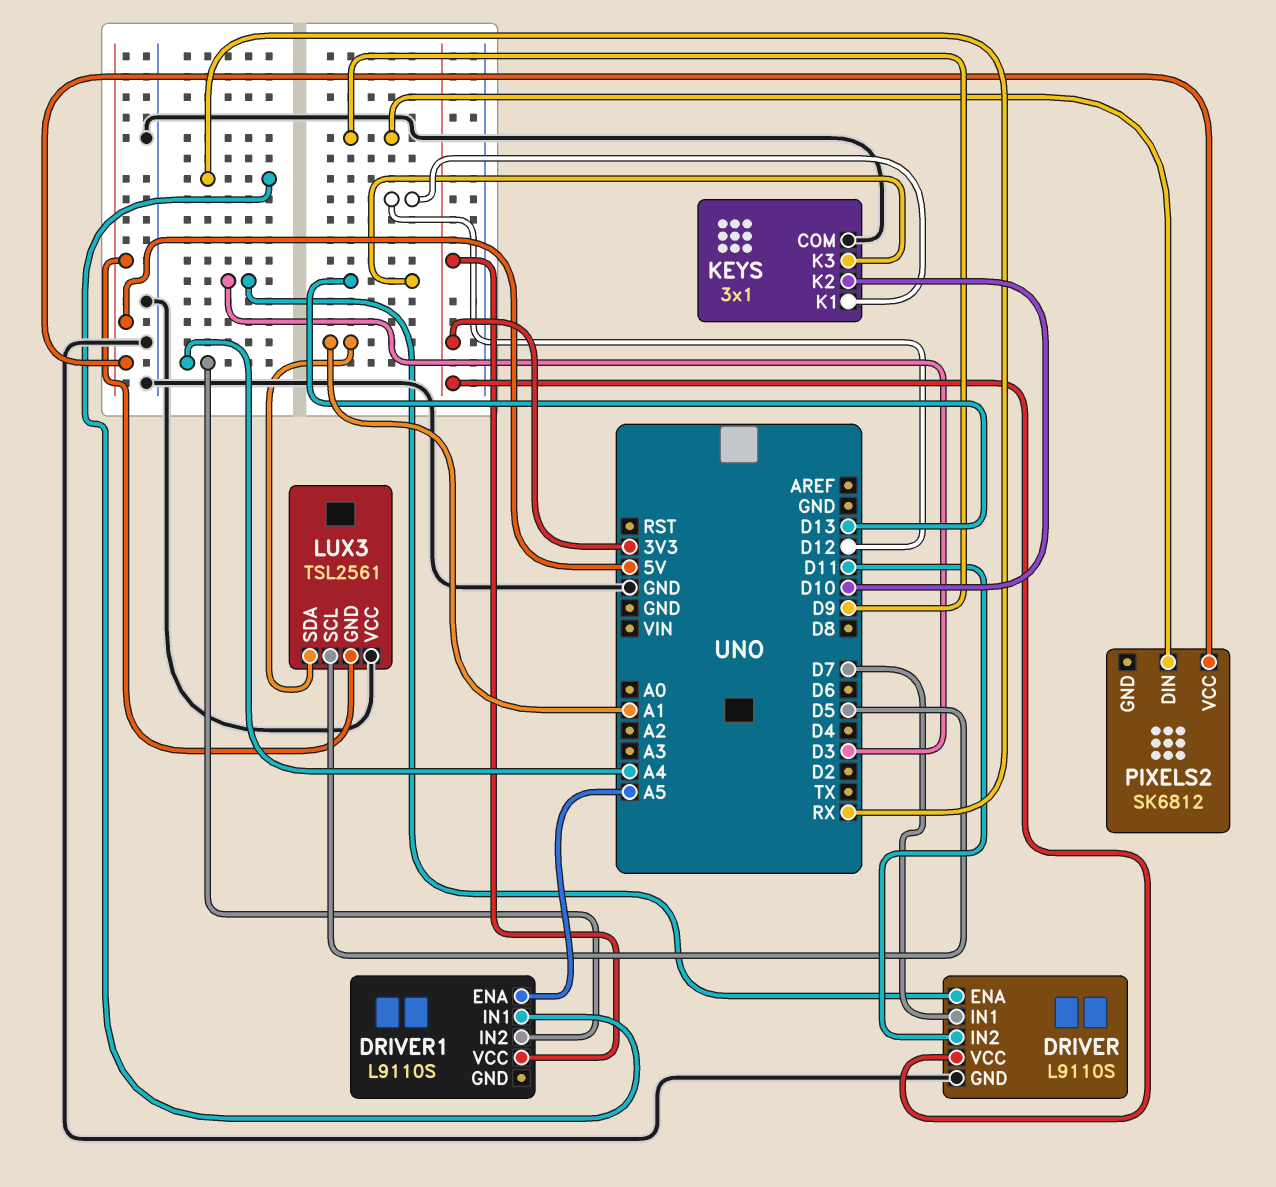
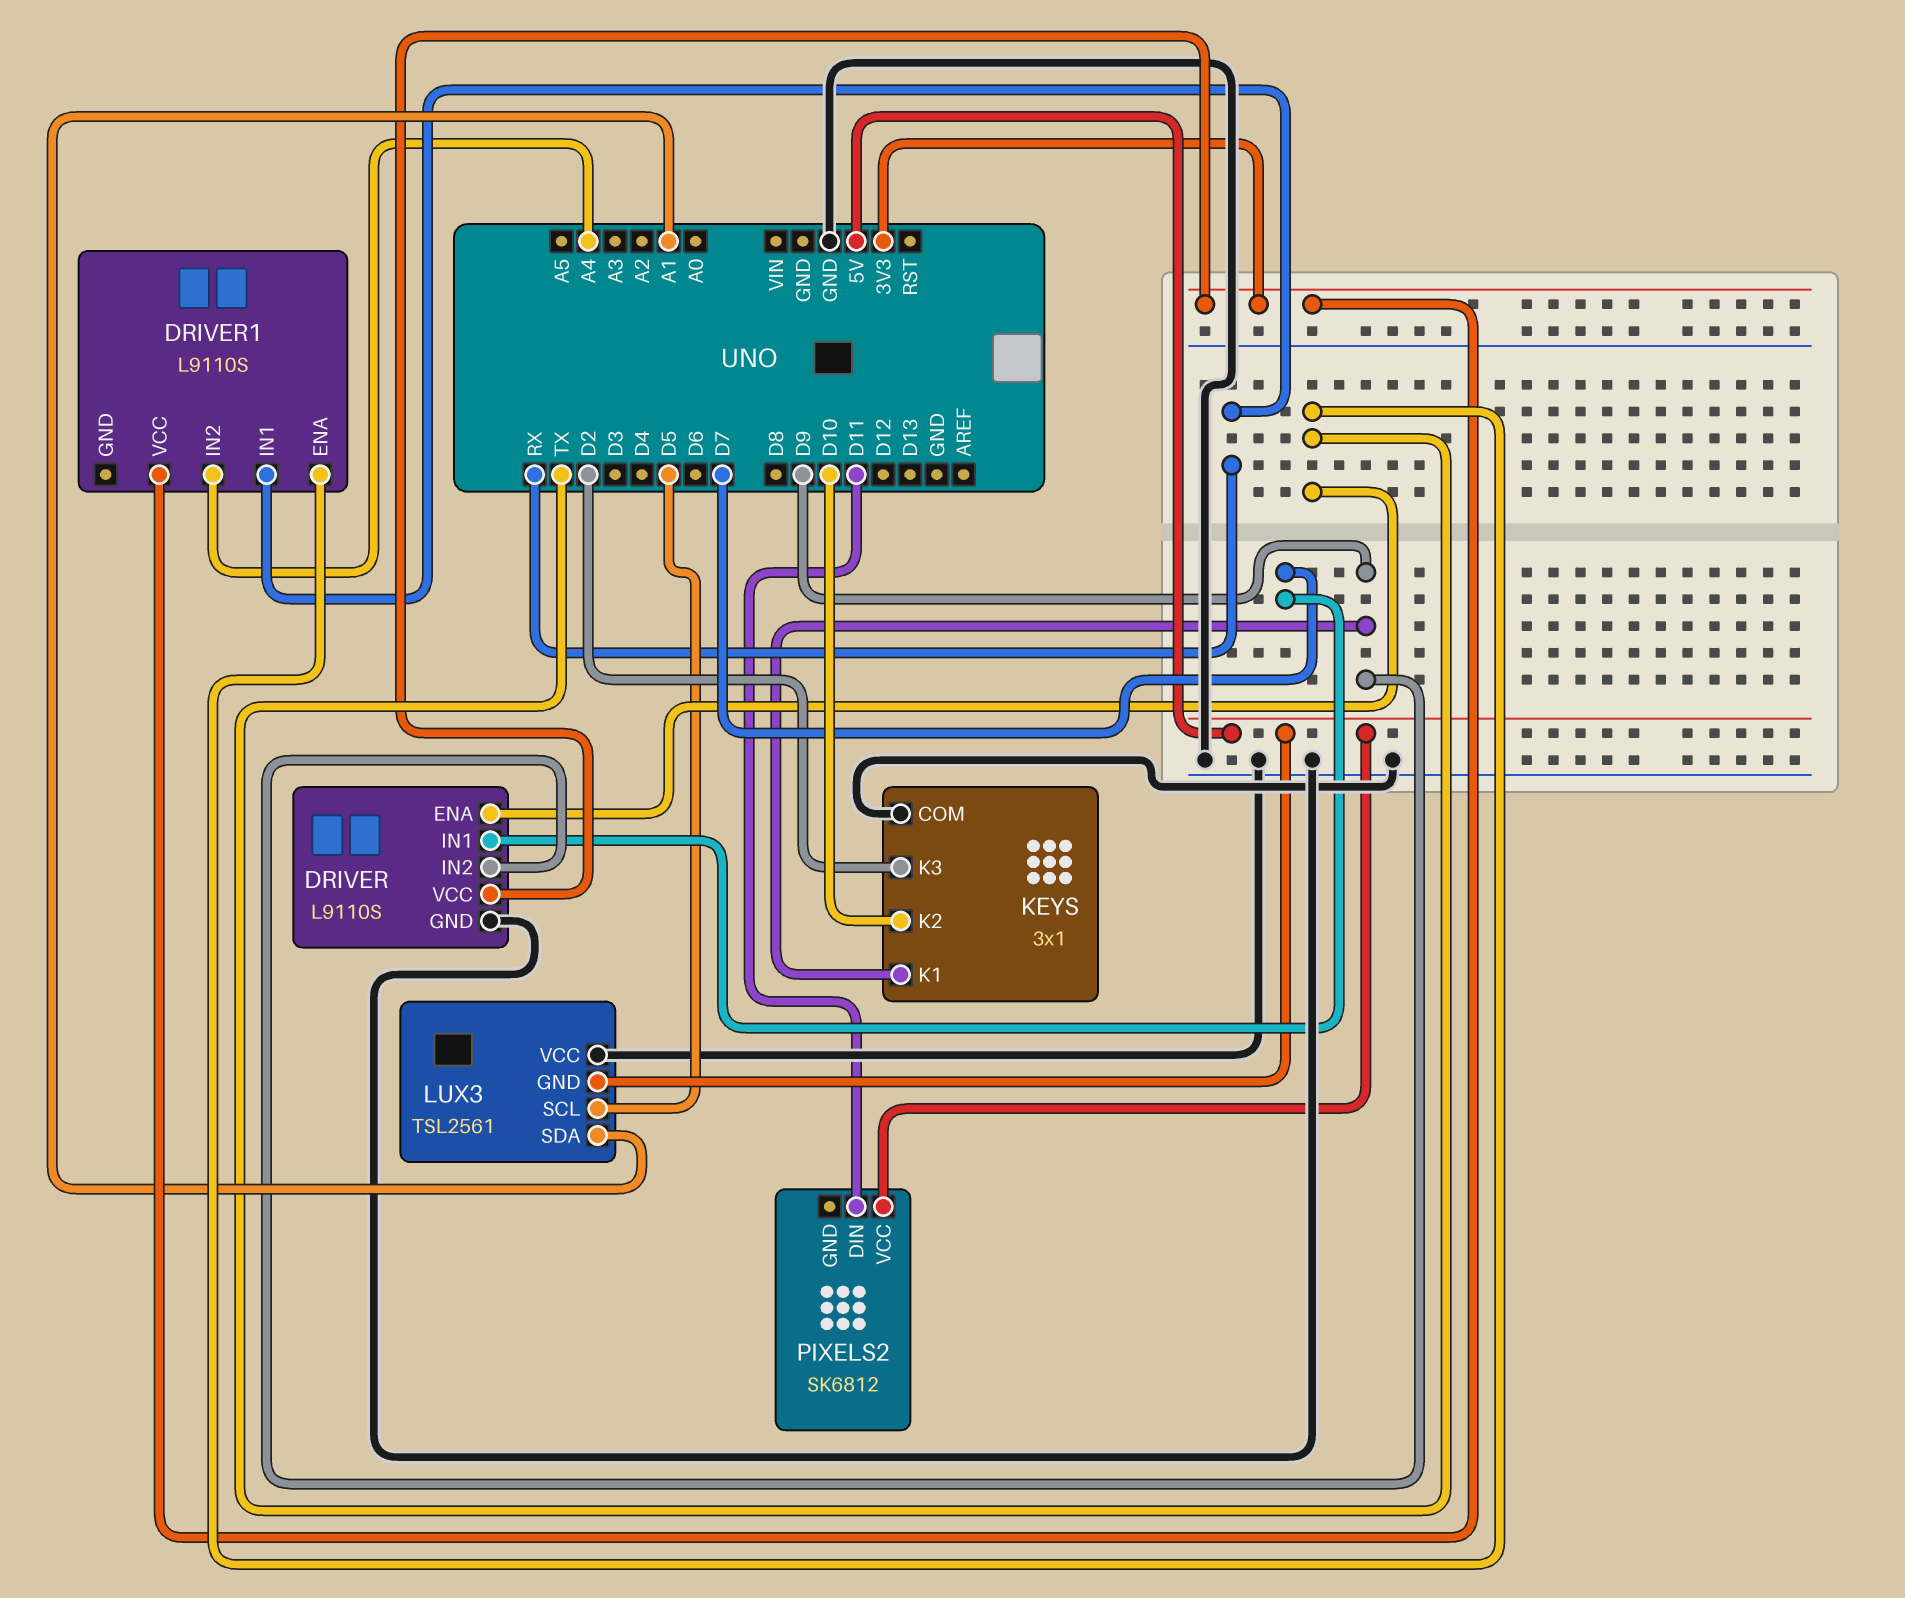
DRIVER pin ENA: D3 -> TX
DRIVER pin IN2: D11 -> D9
DRIVER1 pin ENA: A5 -> TX
KEYS pin K1: D12 -> D9
KEYS pin K3: D13 -> D2
PIXELS2 pin DIN: D9 -> D11

